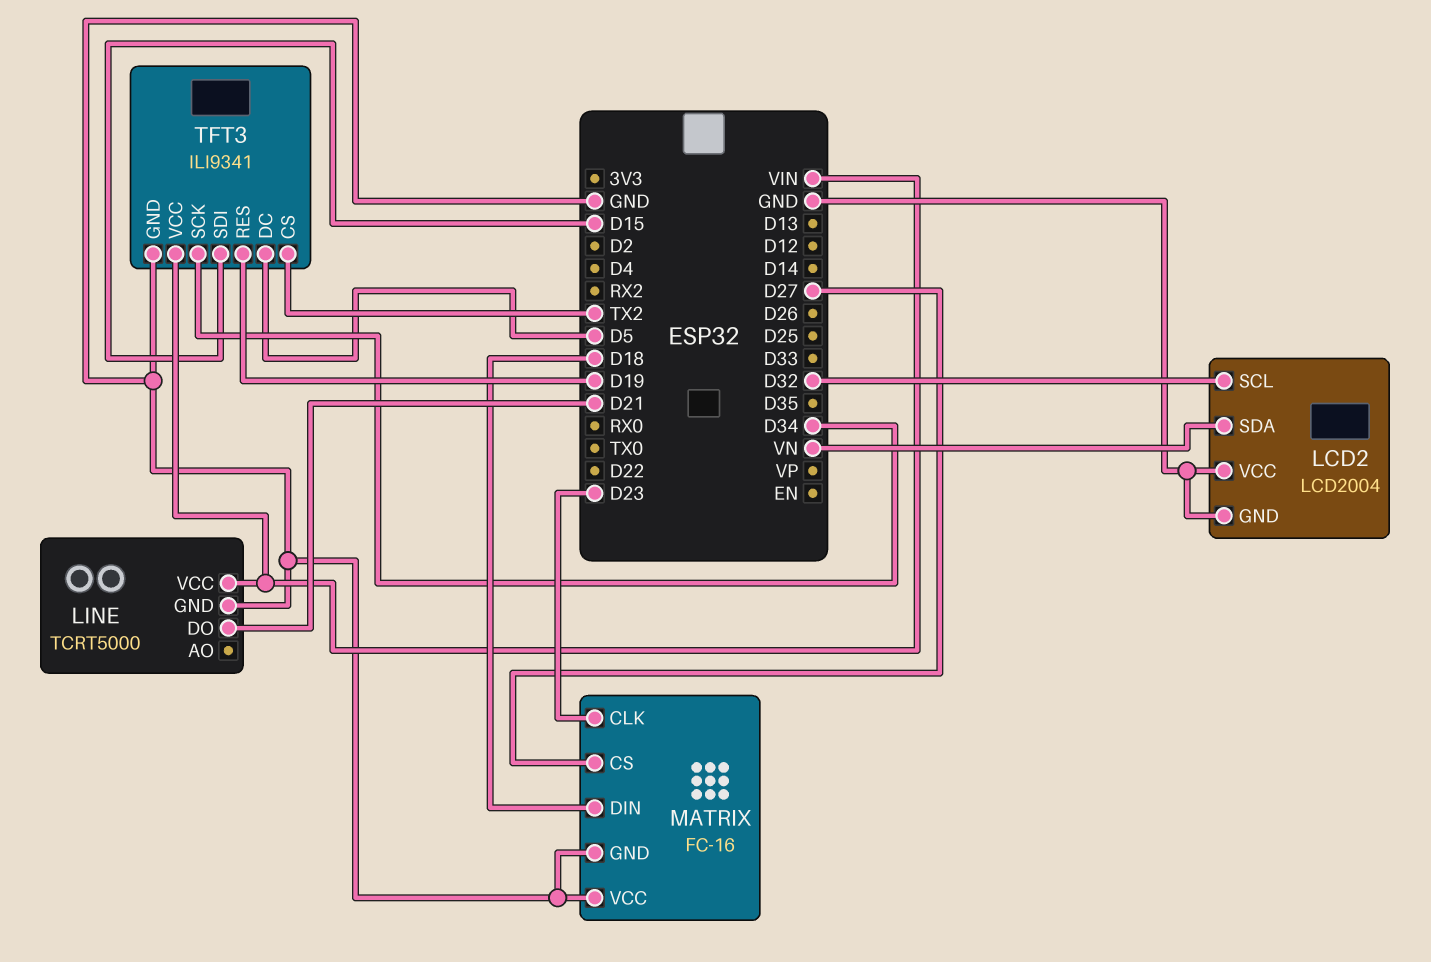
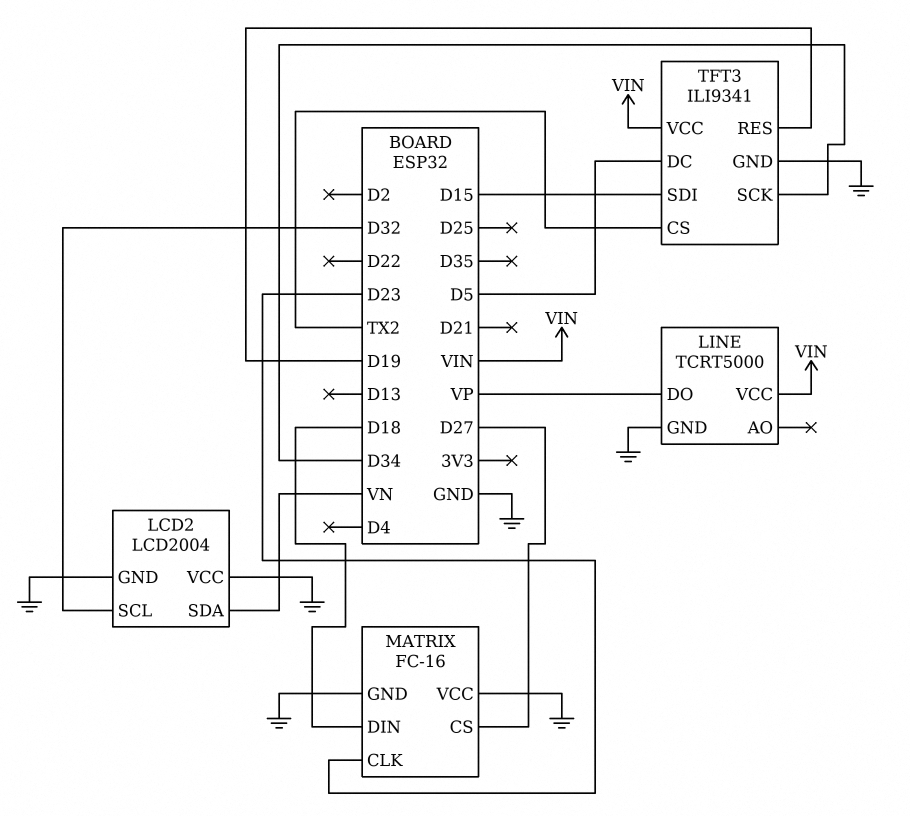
LINE pin DO: D21 -> VP

